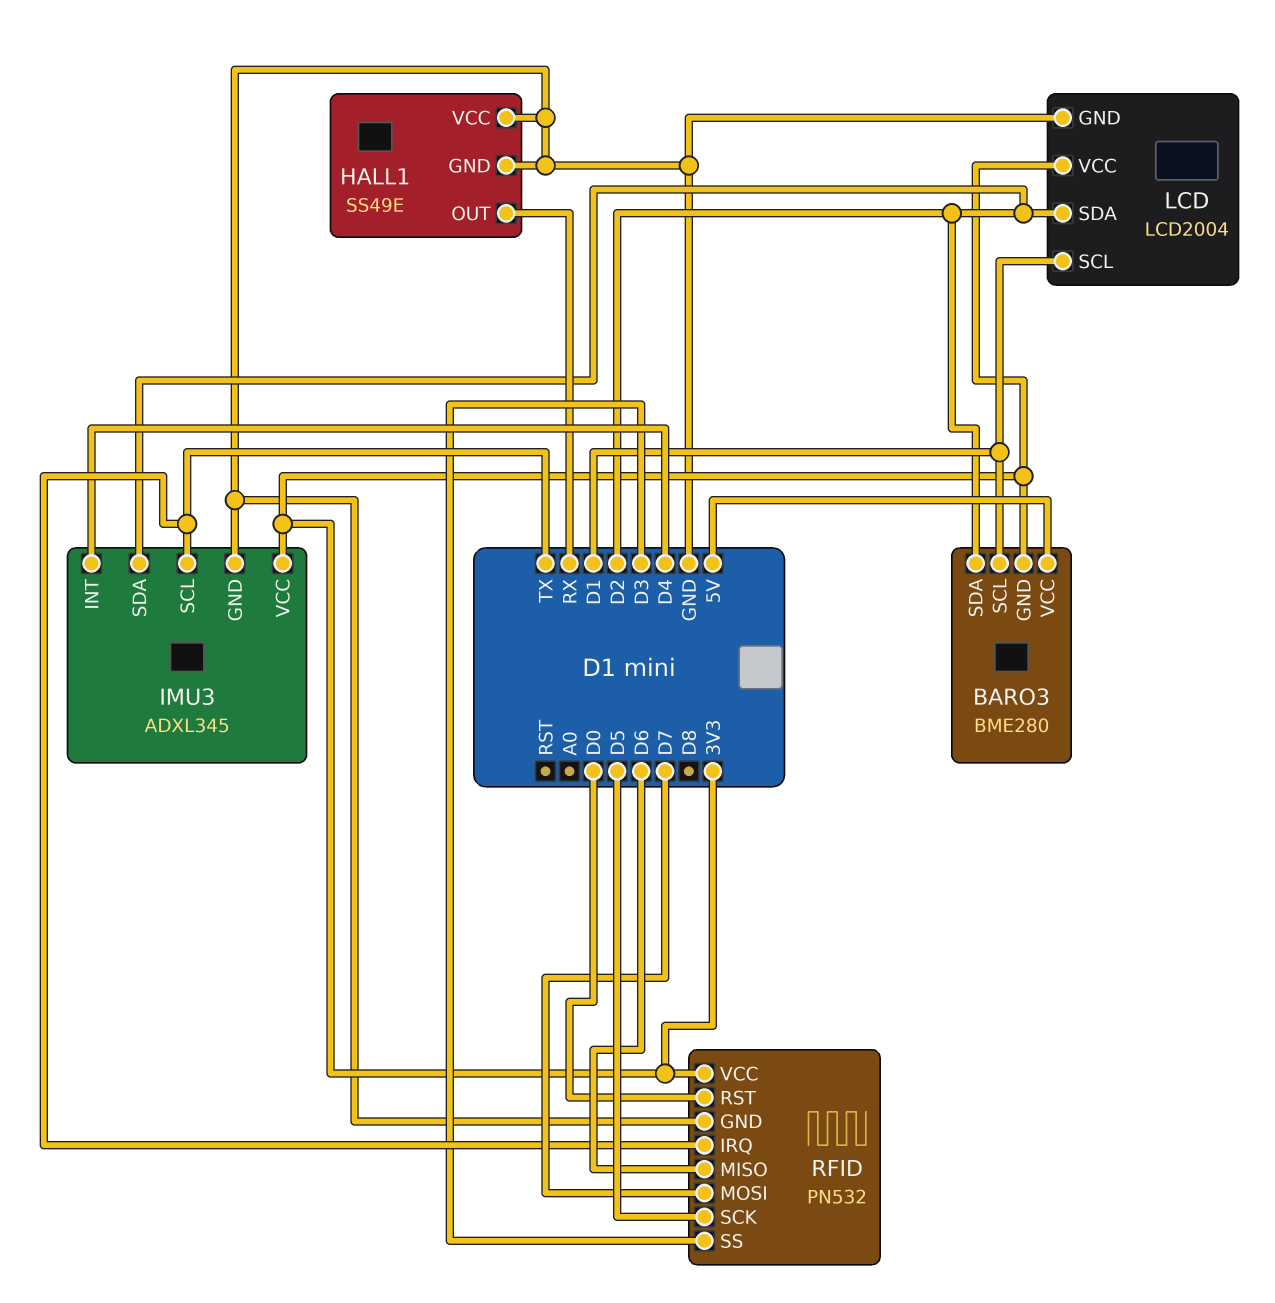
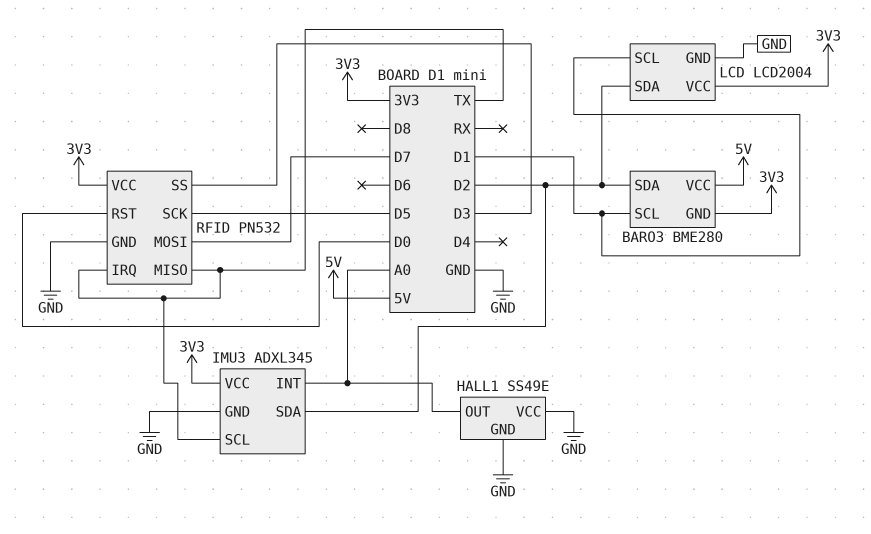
HALL1 pin OUT: RX -> A0
IMU3 pin INT: D4 -> A0
RFID pin MISO: D6 -> TX

